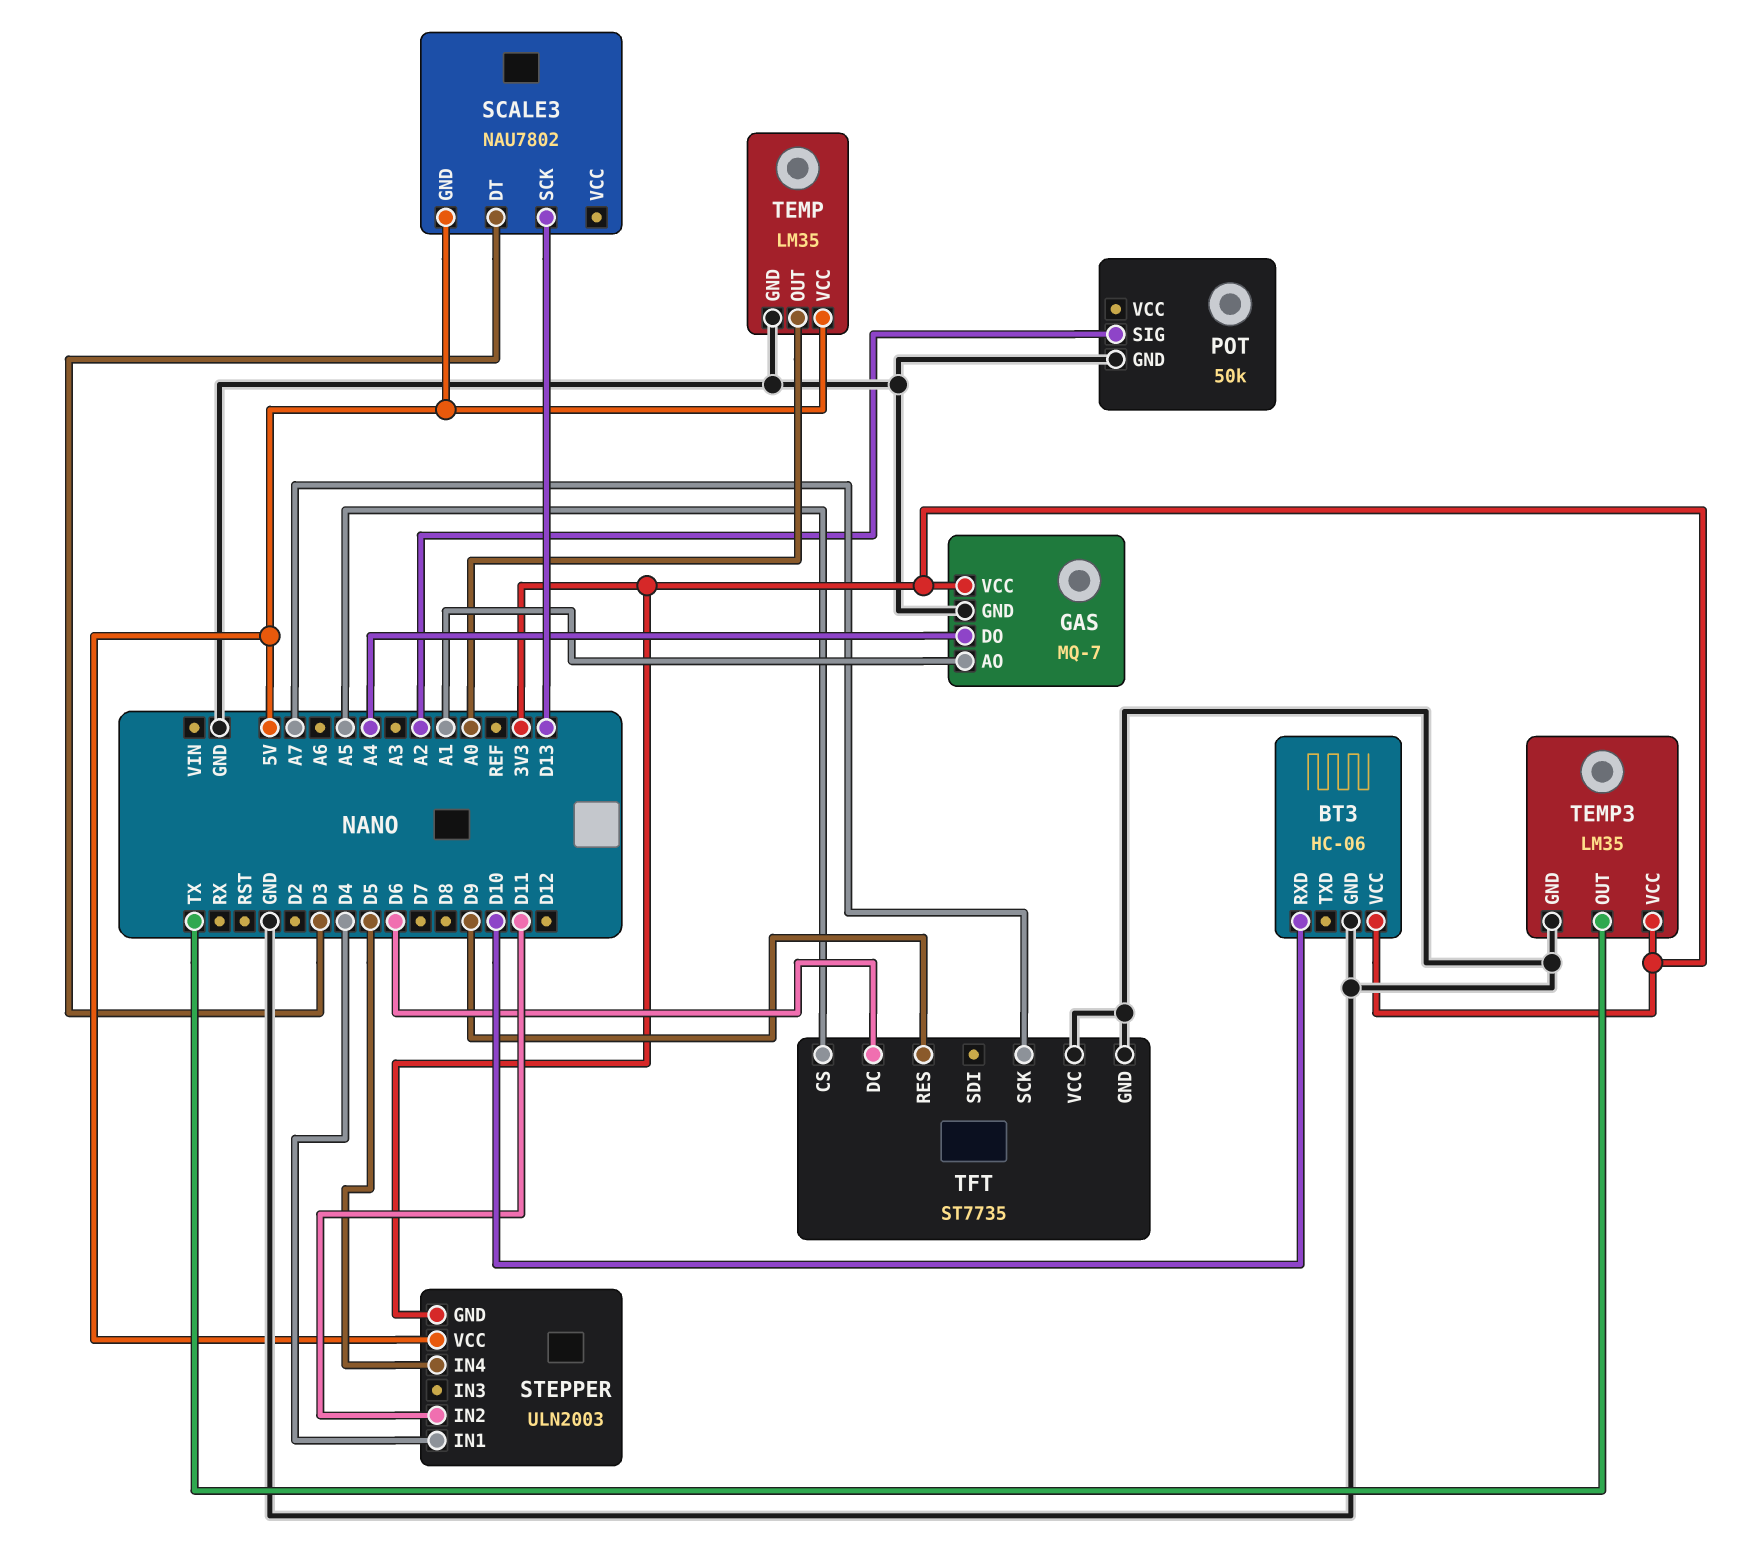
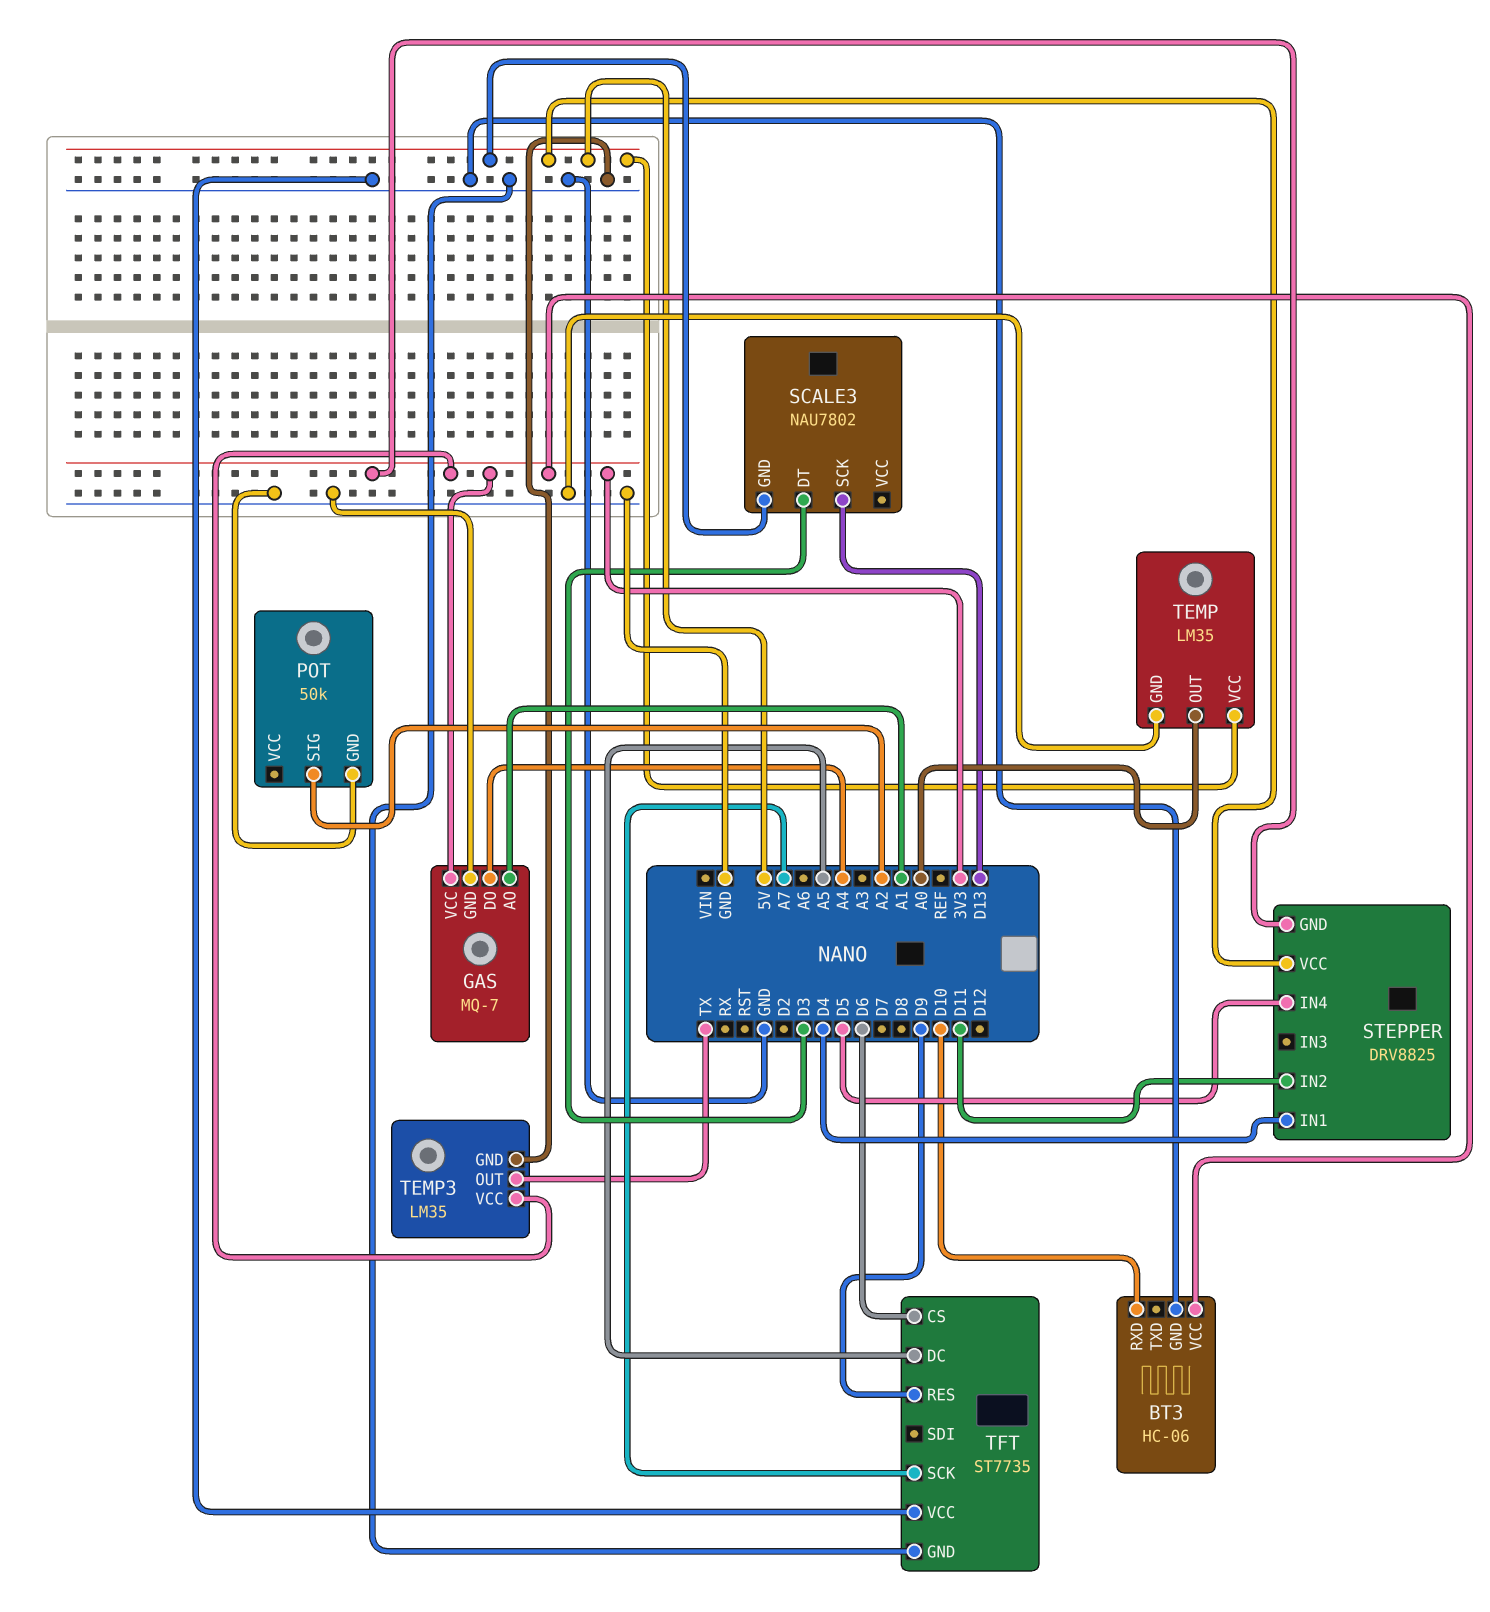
STEPPER: ULN2003 -> DRV8825
TFT pin CS: A5 -> D6
TFT pin DC: D6 -> A5

